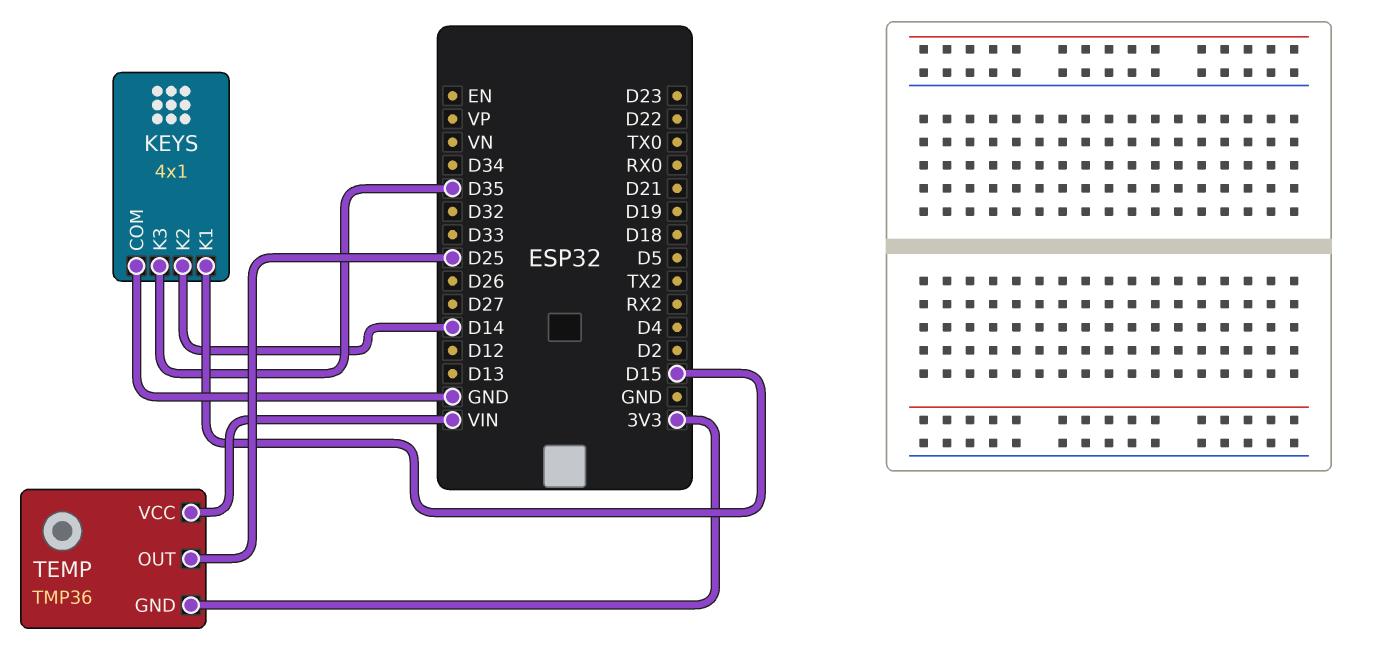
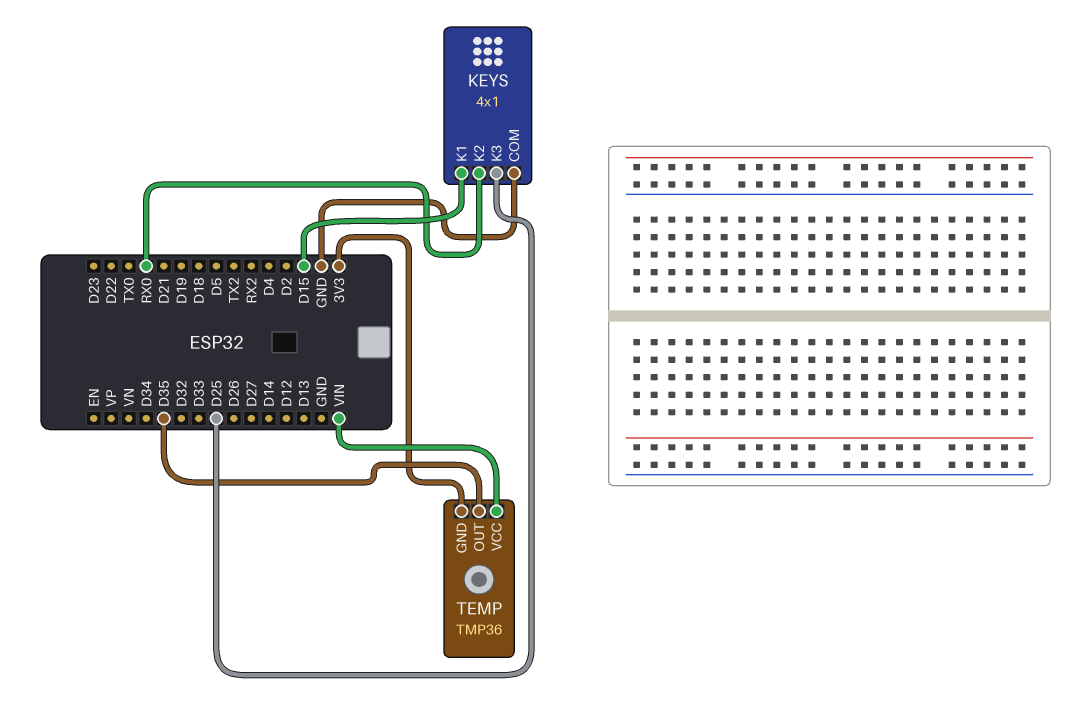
KEYS pin K2: D14 -> RX0
KEYS pin K3: D35 -> D25
TEMP pin OUT: D25 -> D35

